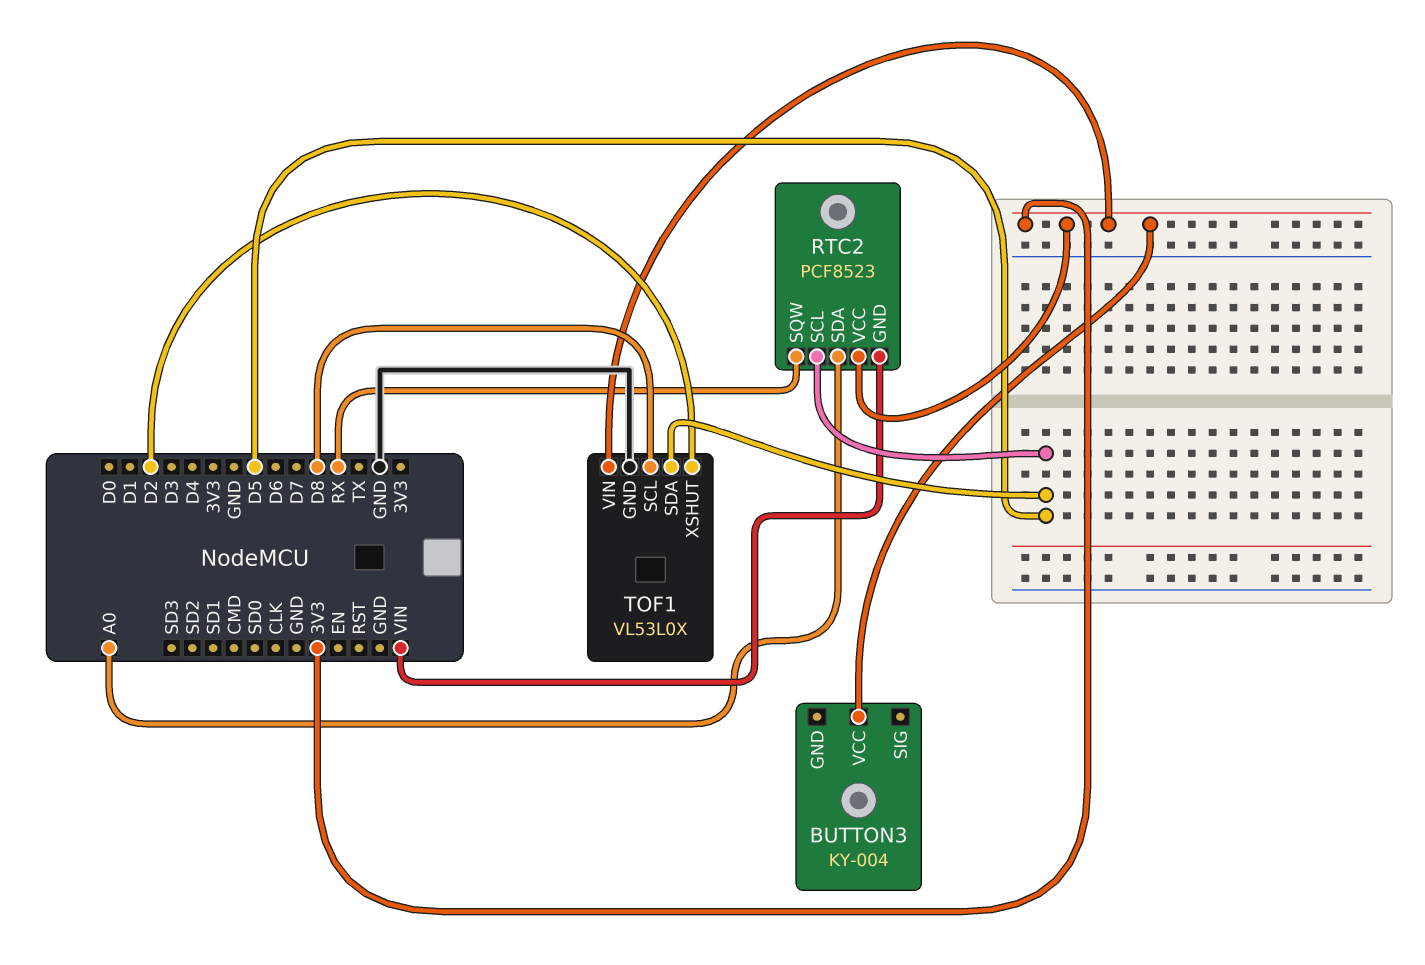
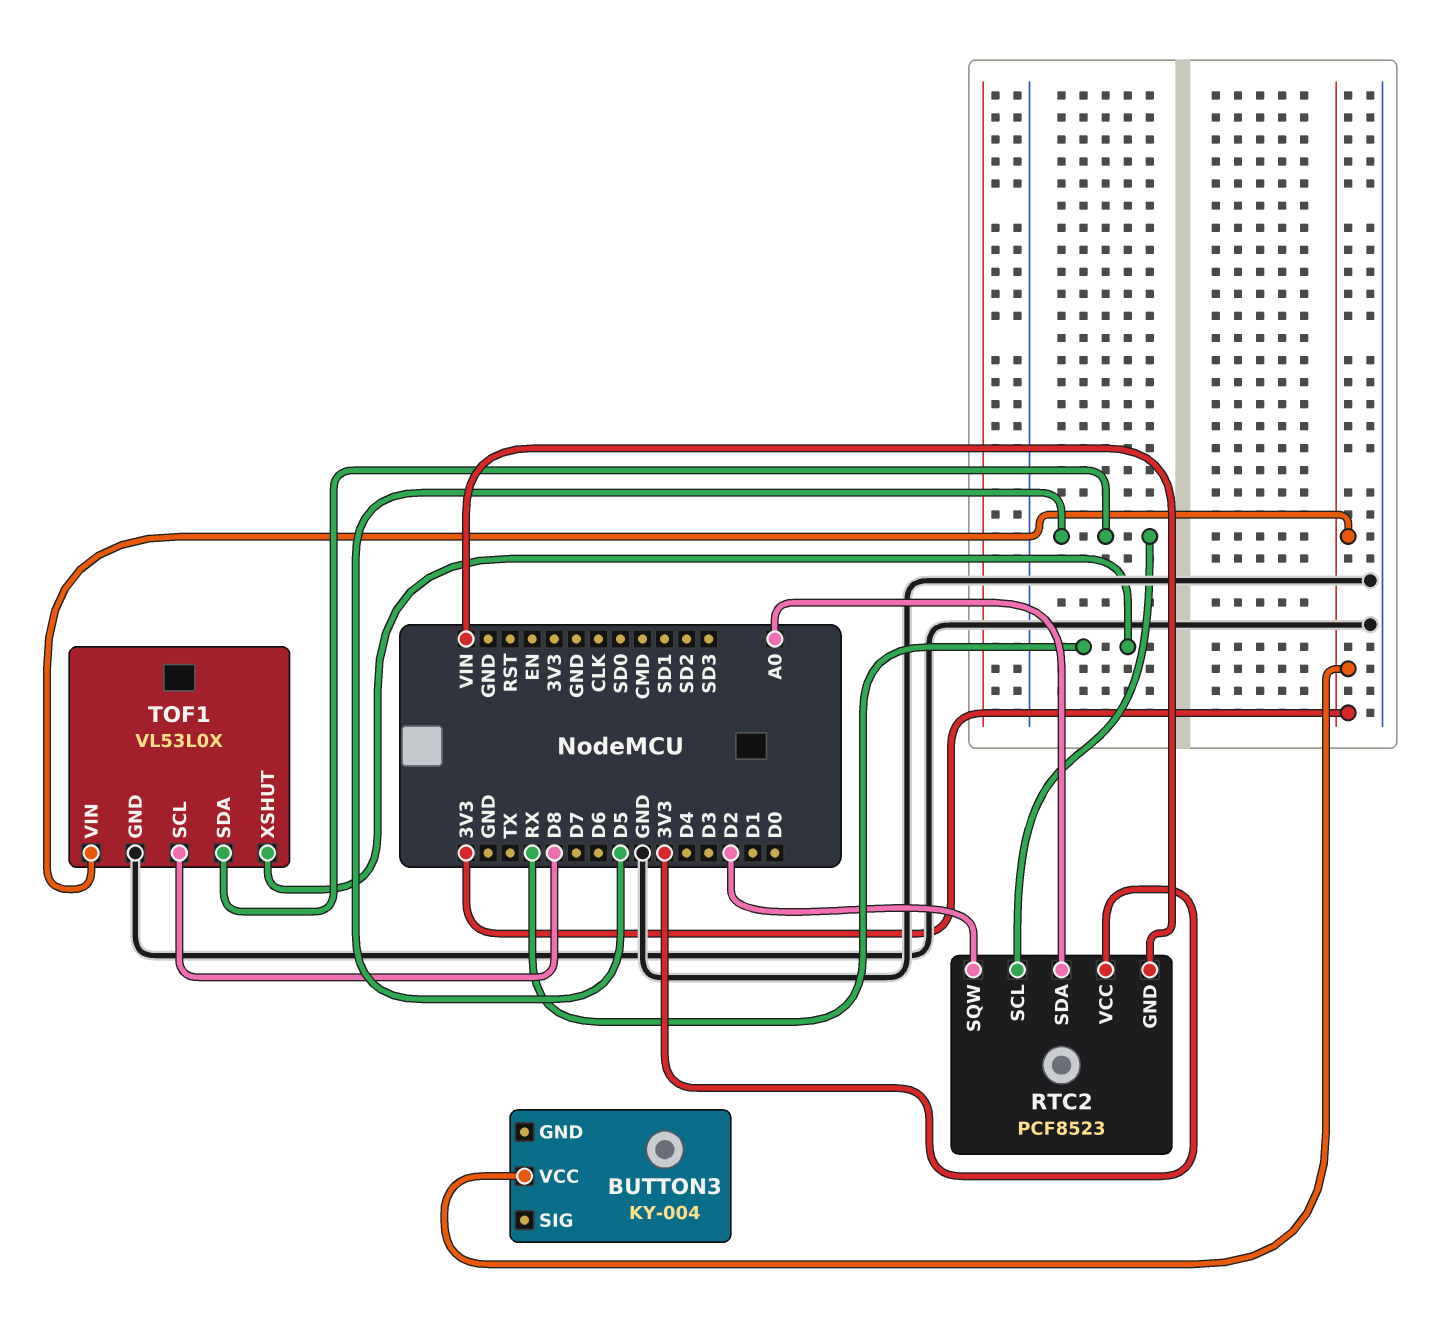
RTC2 pin SQW: RX -> D2
TOF1 pin XSHUT: D2 -> RX

